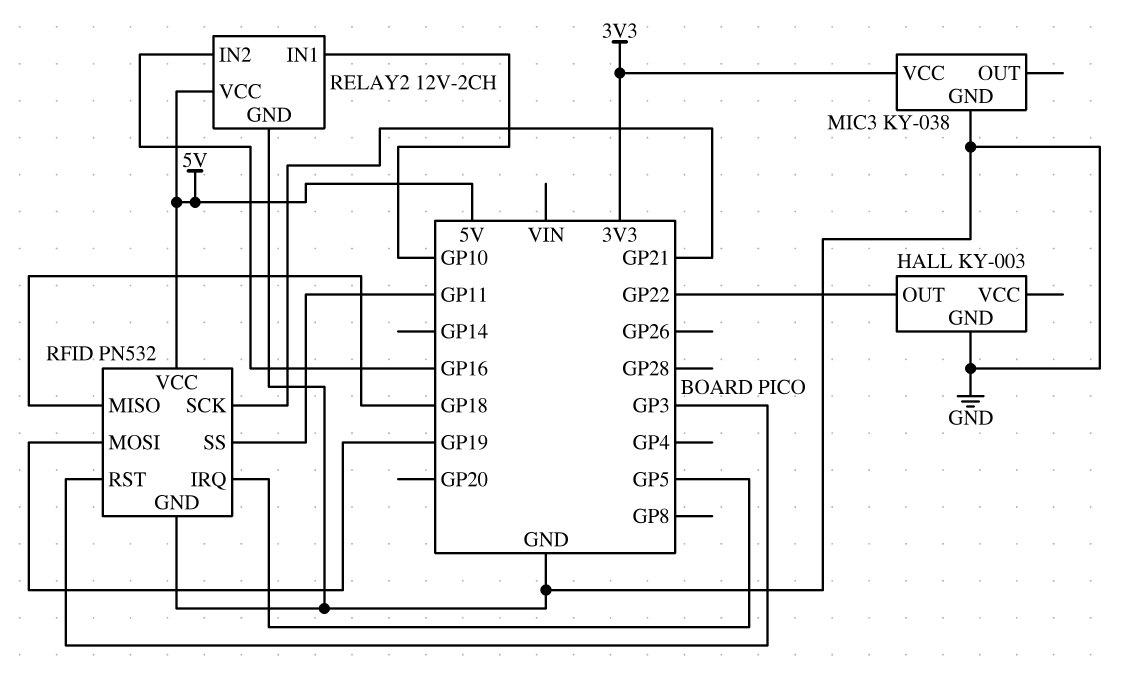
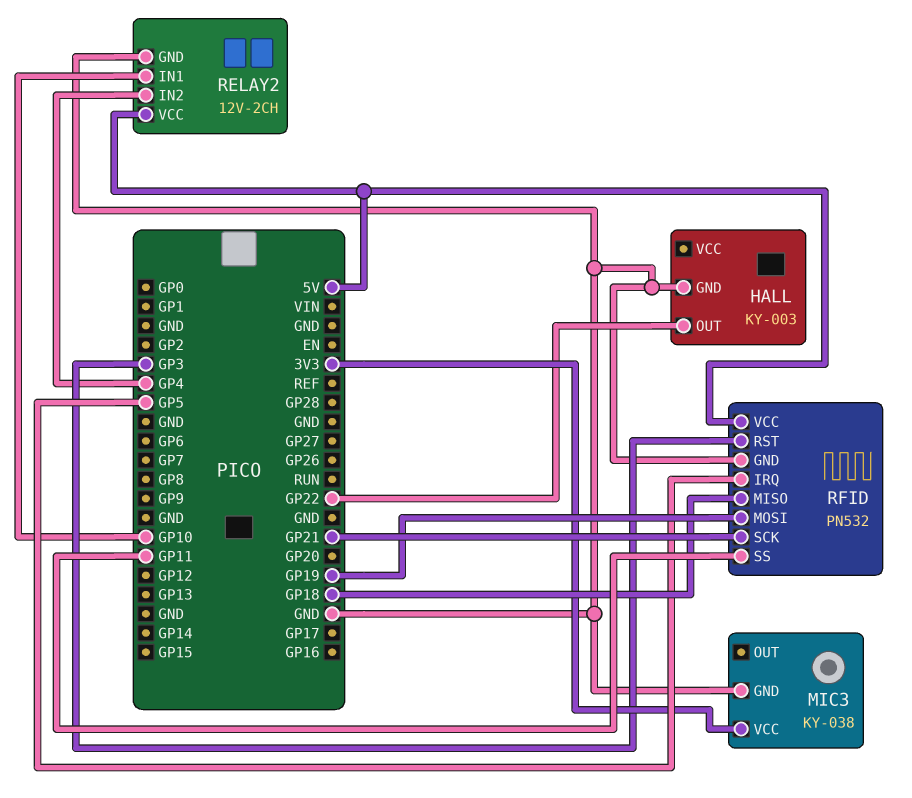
RELAY2 pin IN2: GP16 -> GP4

